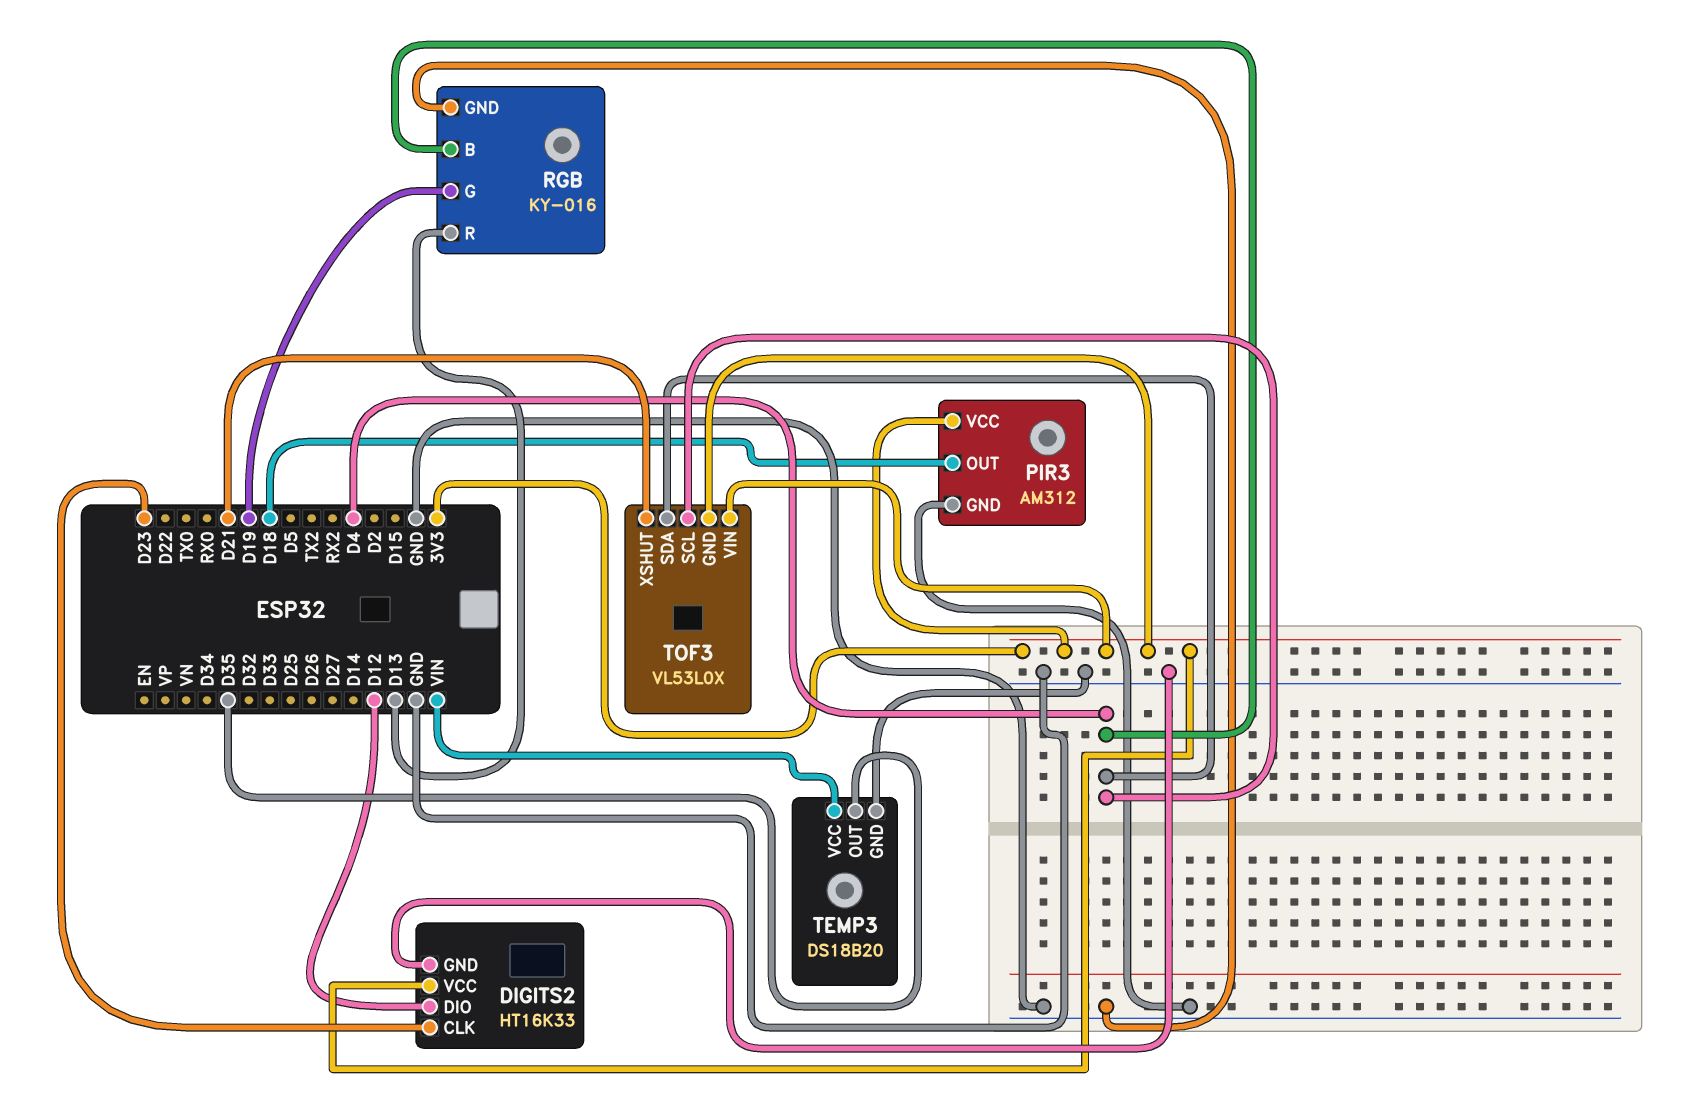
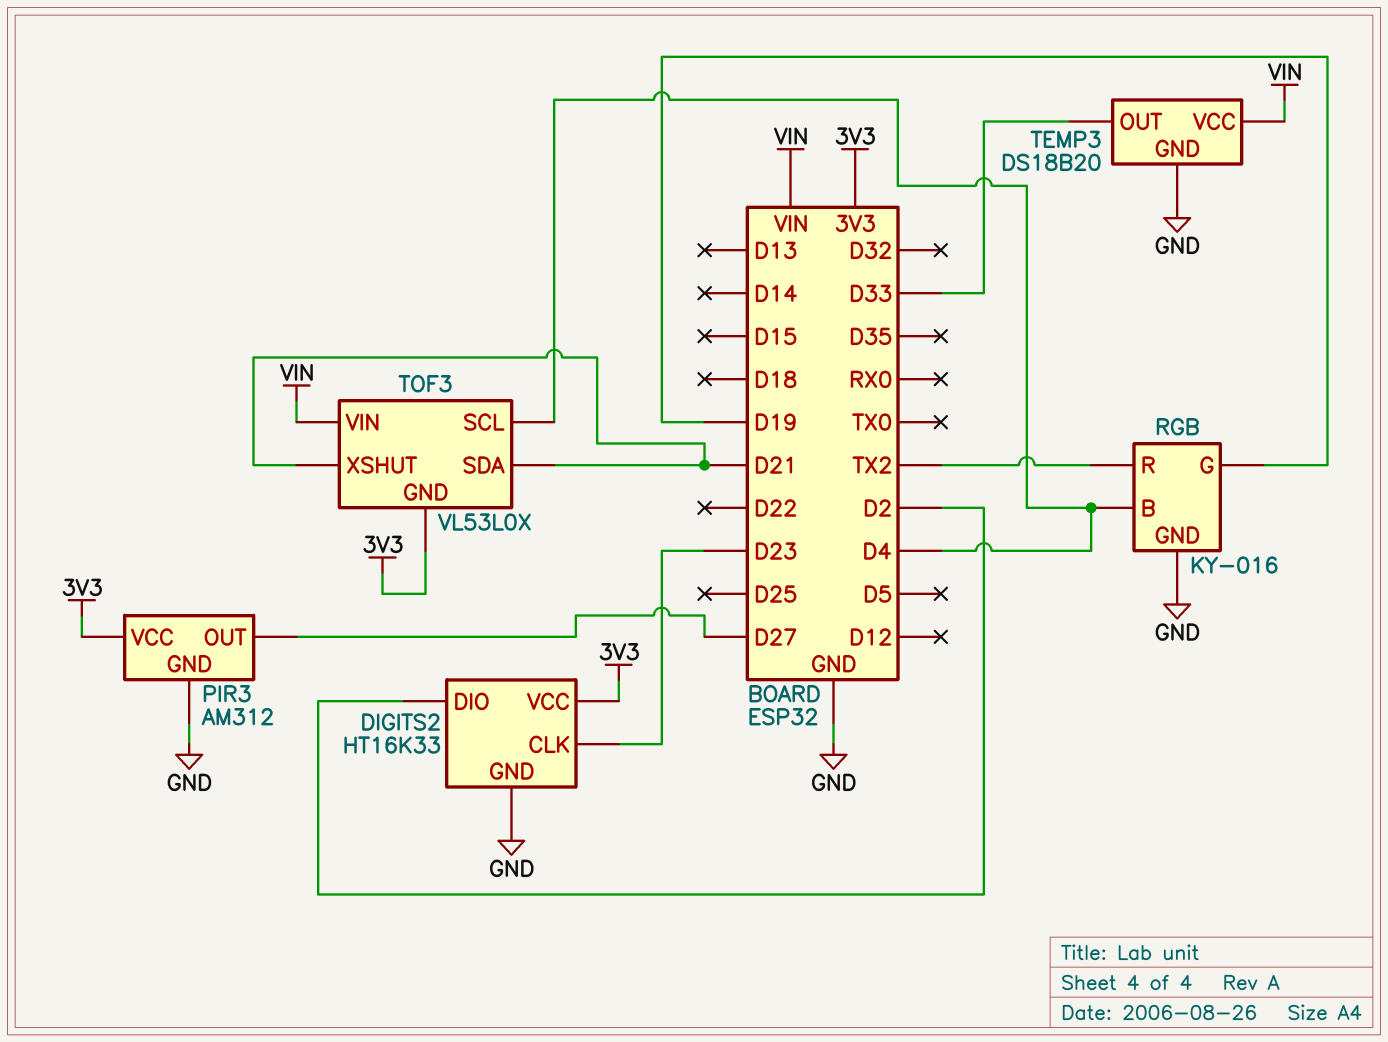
DIGITS2 pin DIO: D12 -> D2
PIR3 pin OUT: D18 -> D27
RGB pin R: D13 -> TX2
TEMP3 pin OUT: D35 -> D33
TOF3 pin SDA: D4 -> D21
TOF3 pin VIN: 3V3 -> VIN

